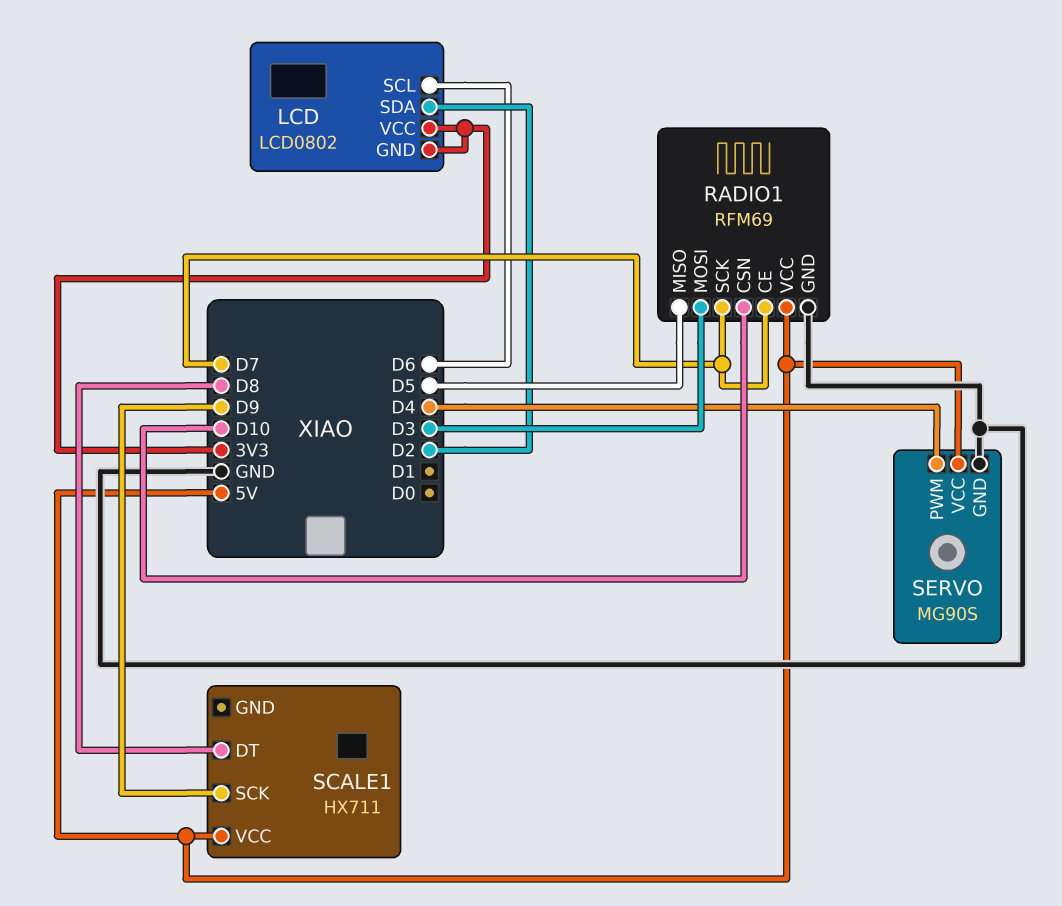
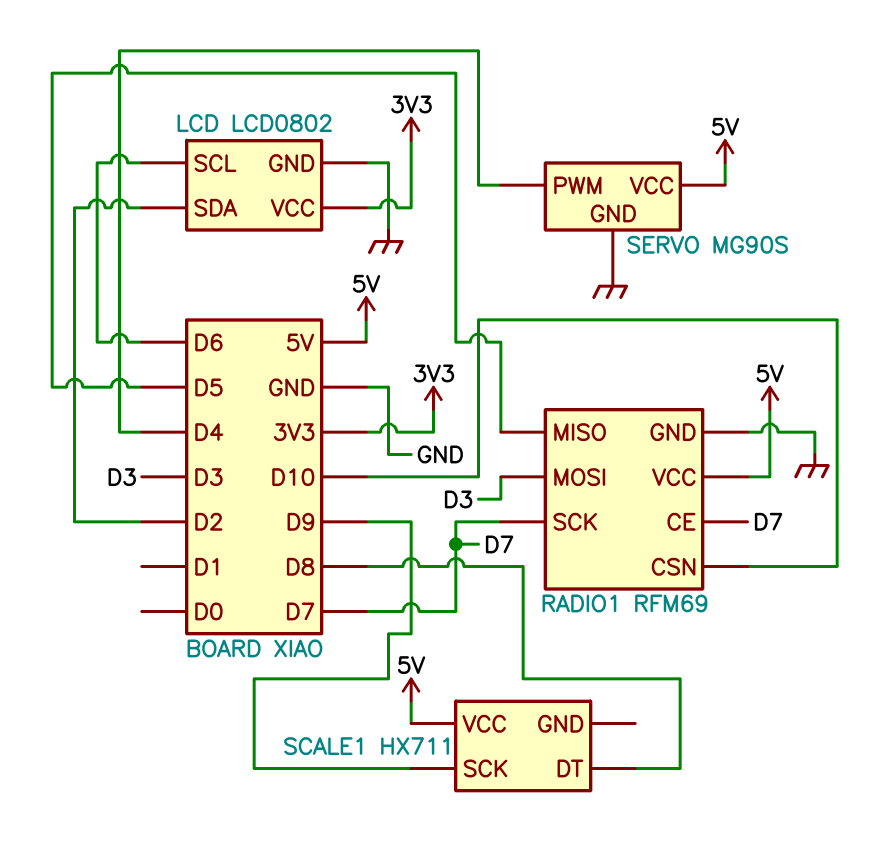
LCD pin GND: 3V3 -> GND

